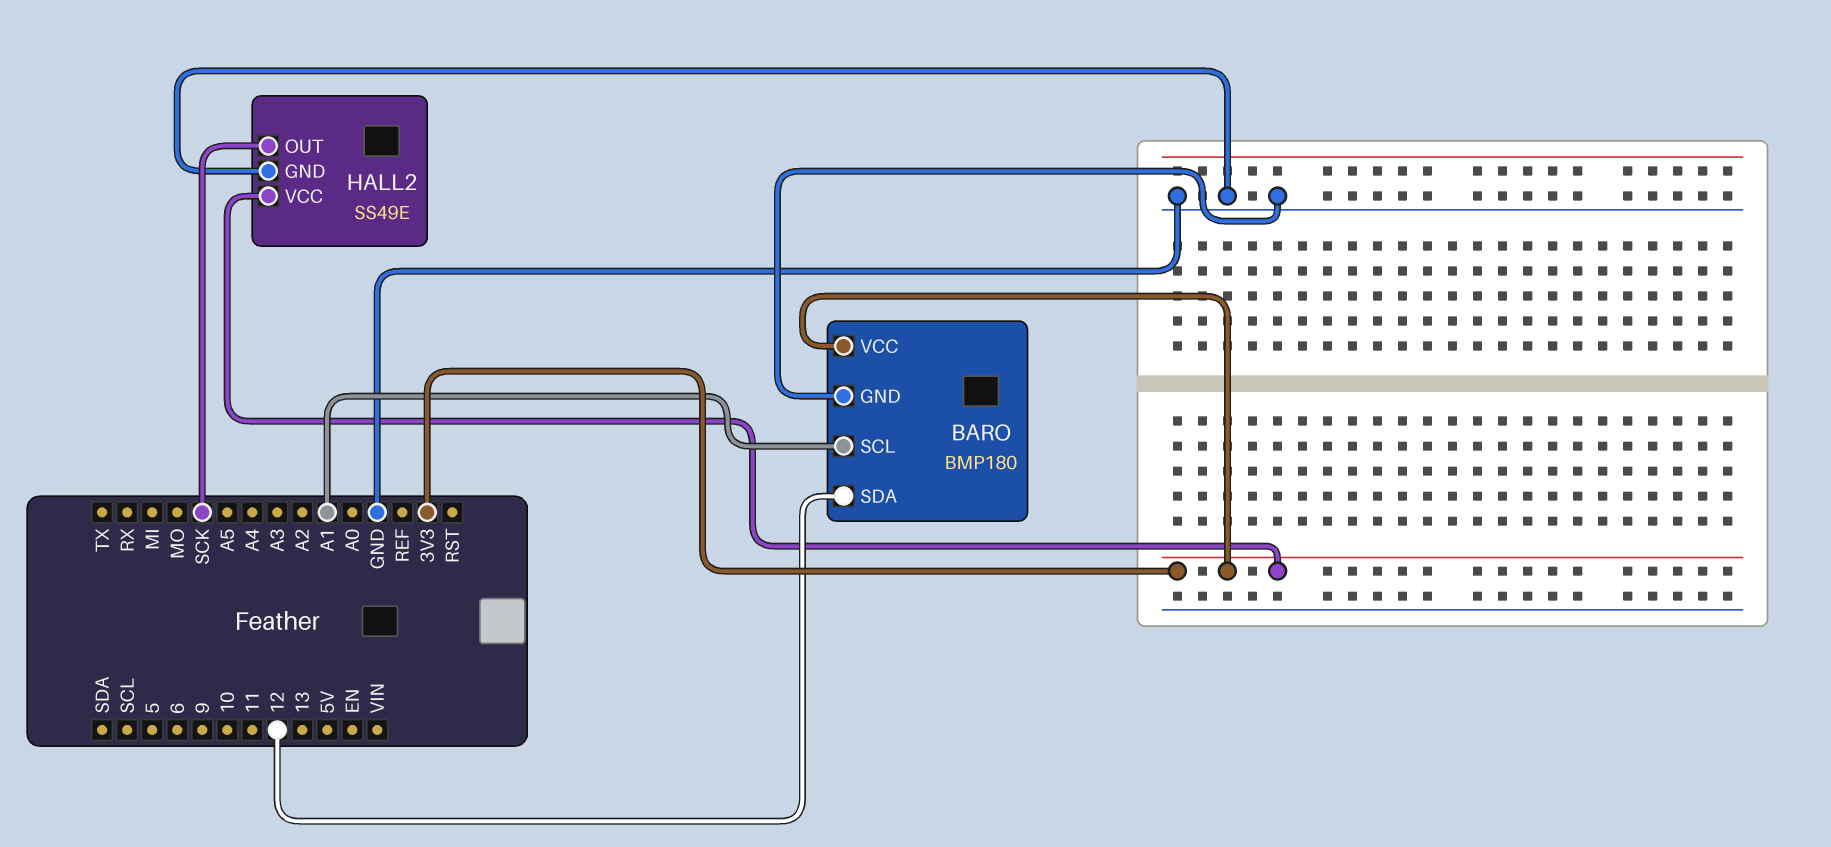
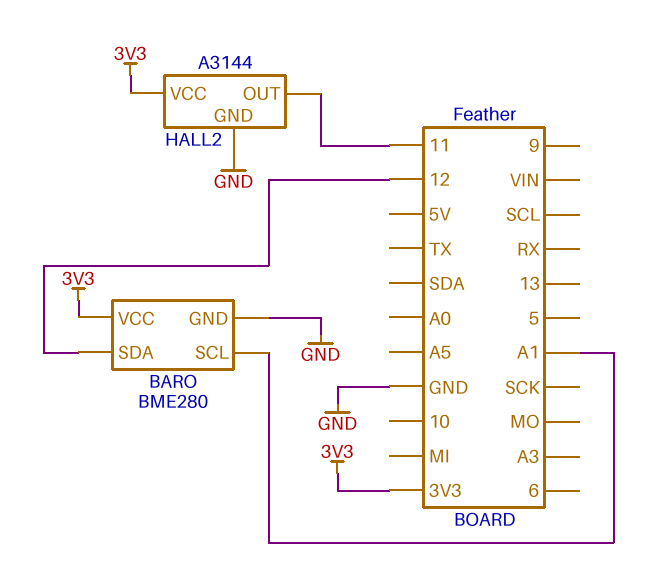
BARO: BMP180 -> BME280
HALL2: SS49E -> A3144
HALL2 pin OUT: SCK -> 11

